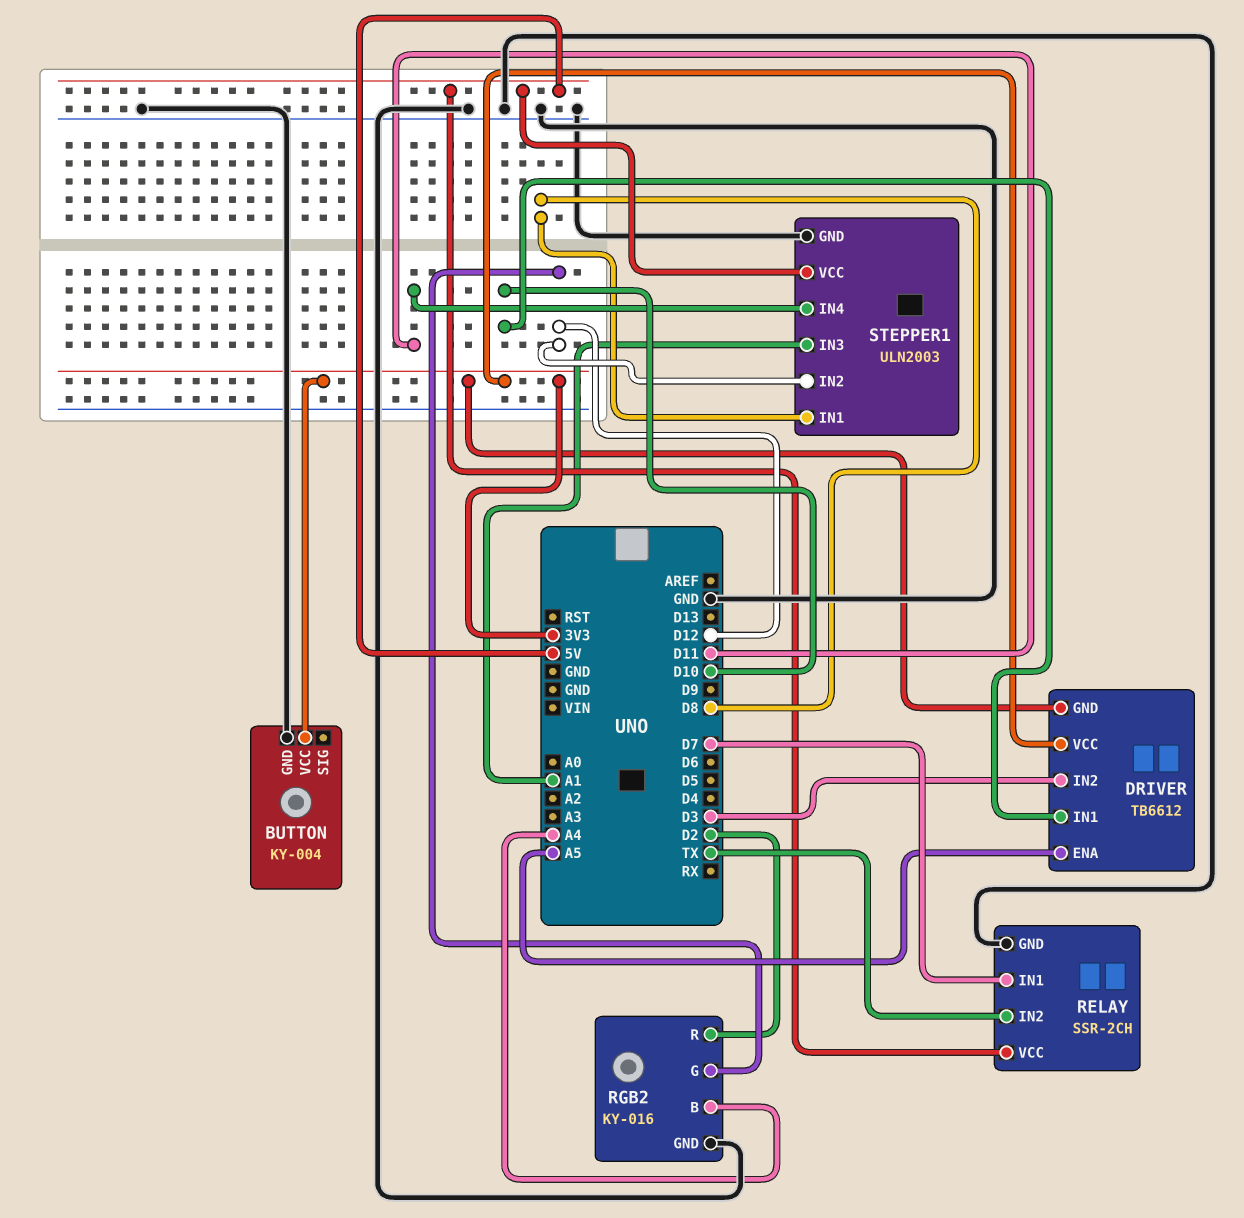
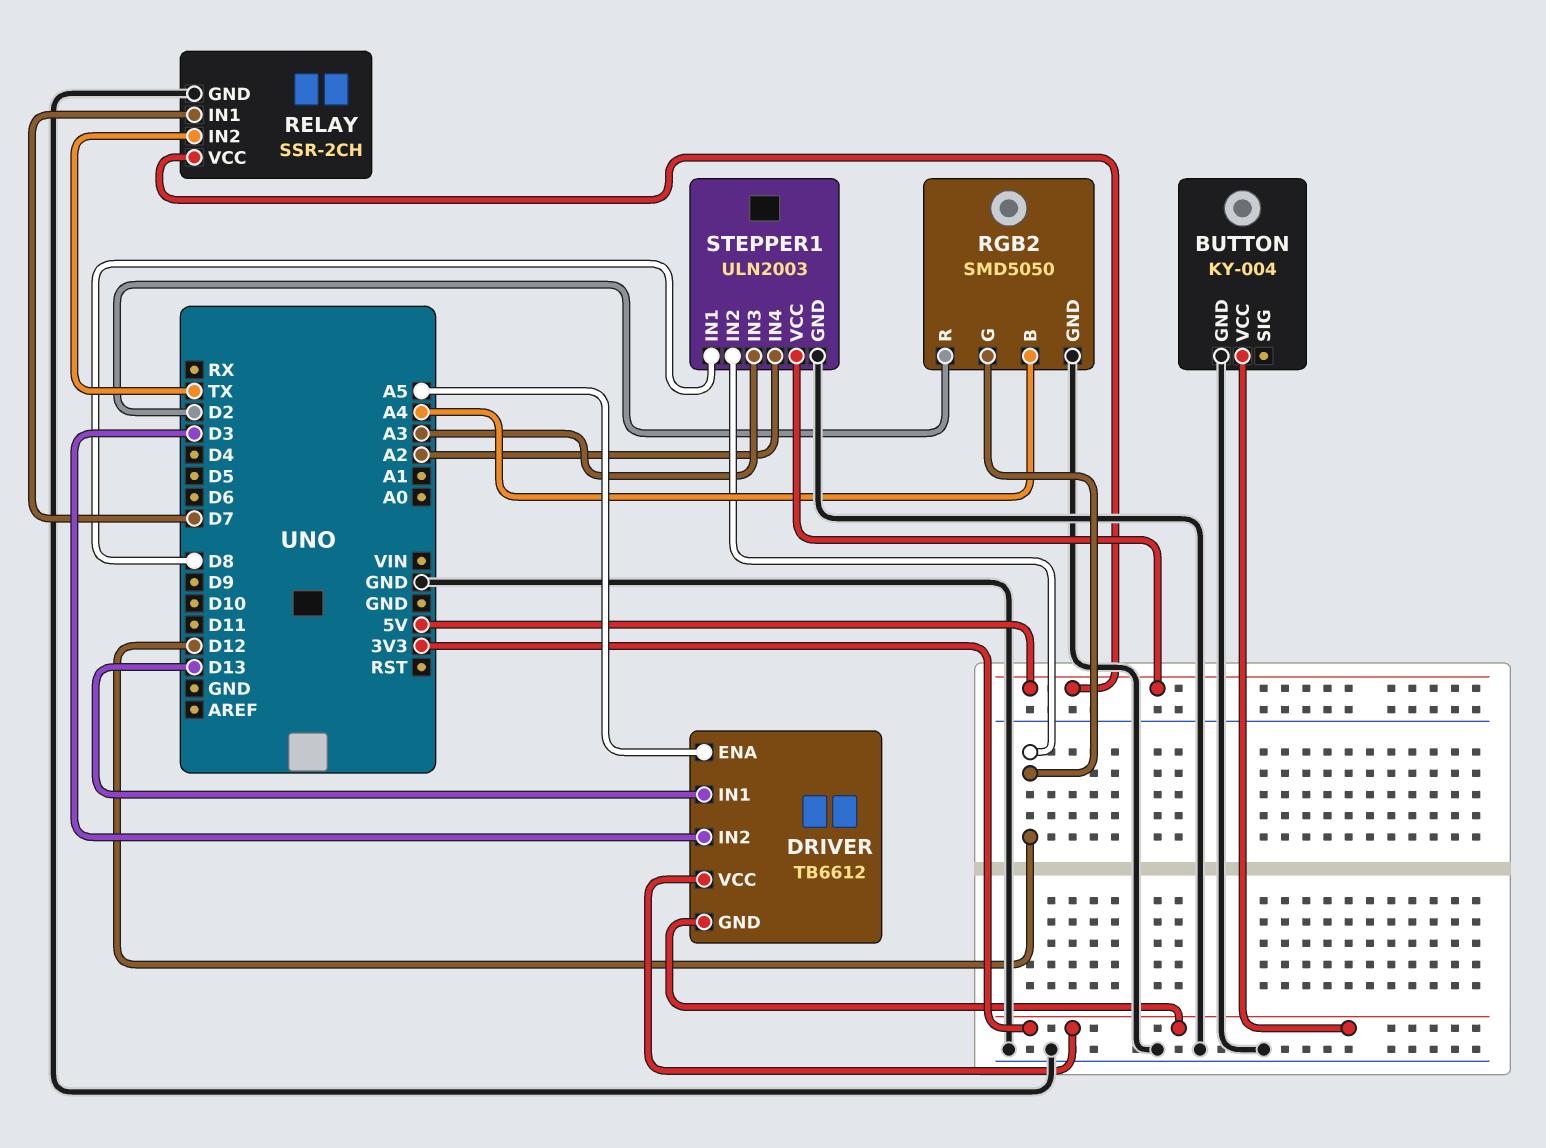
DRIVER pin IN1: D10 -> D13
RGB2: KY-016 -> SMD5050
STEPPER1 pin IN3: A1 -> A3
STEPPER1 pin IN4: D11 -> A2

